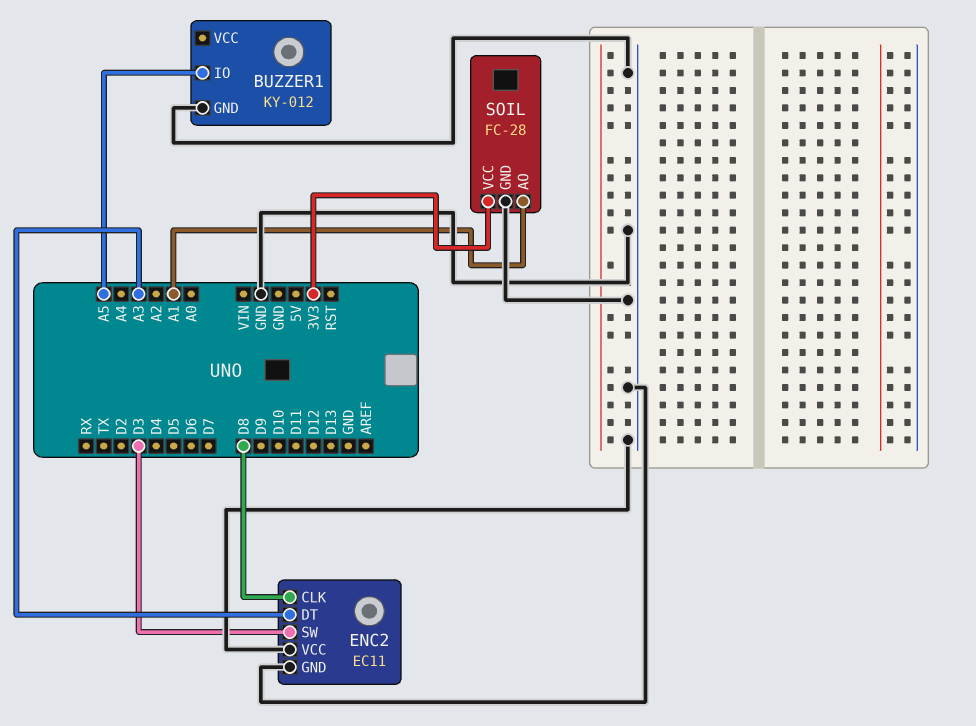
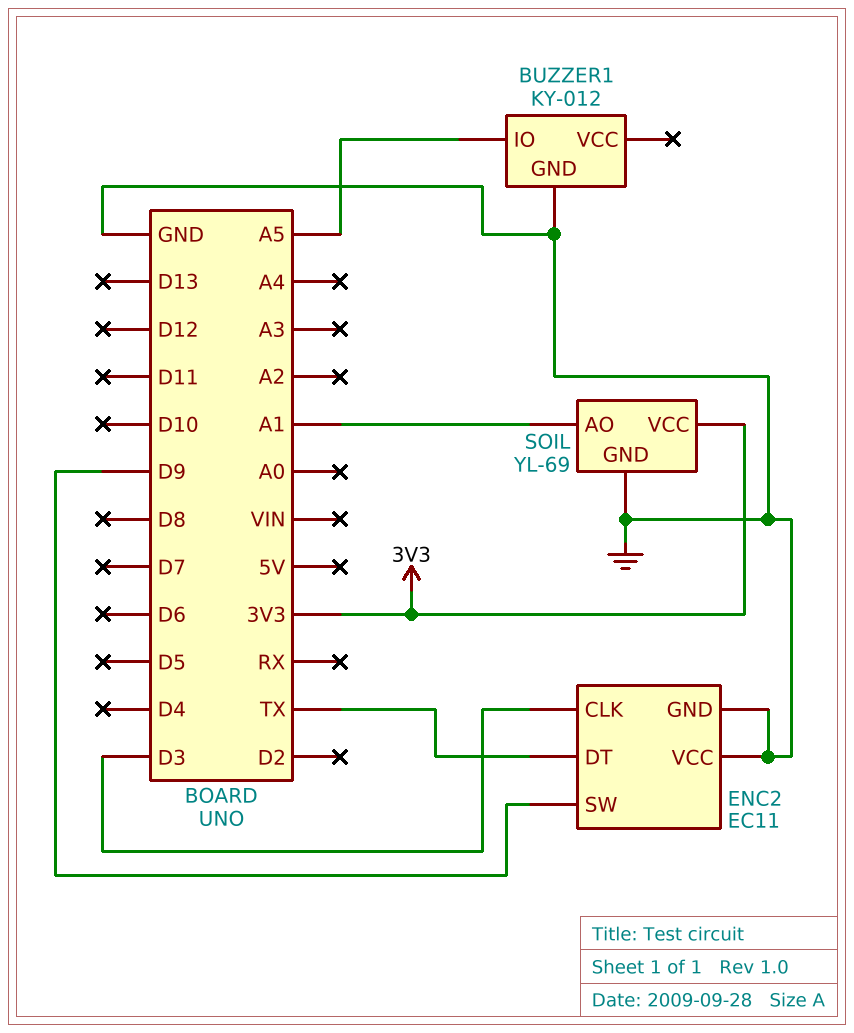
ENC2 pin CLK: D8 -> D3
ENC2 pin DT: A3 -> TX
ENC2 pin SW: D3 -> D9
SOIL: FC-28 -> YL-69

